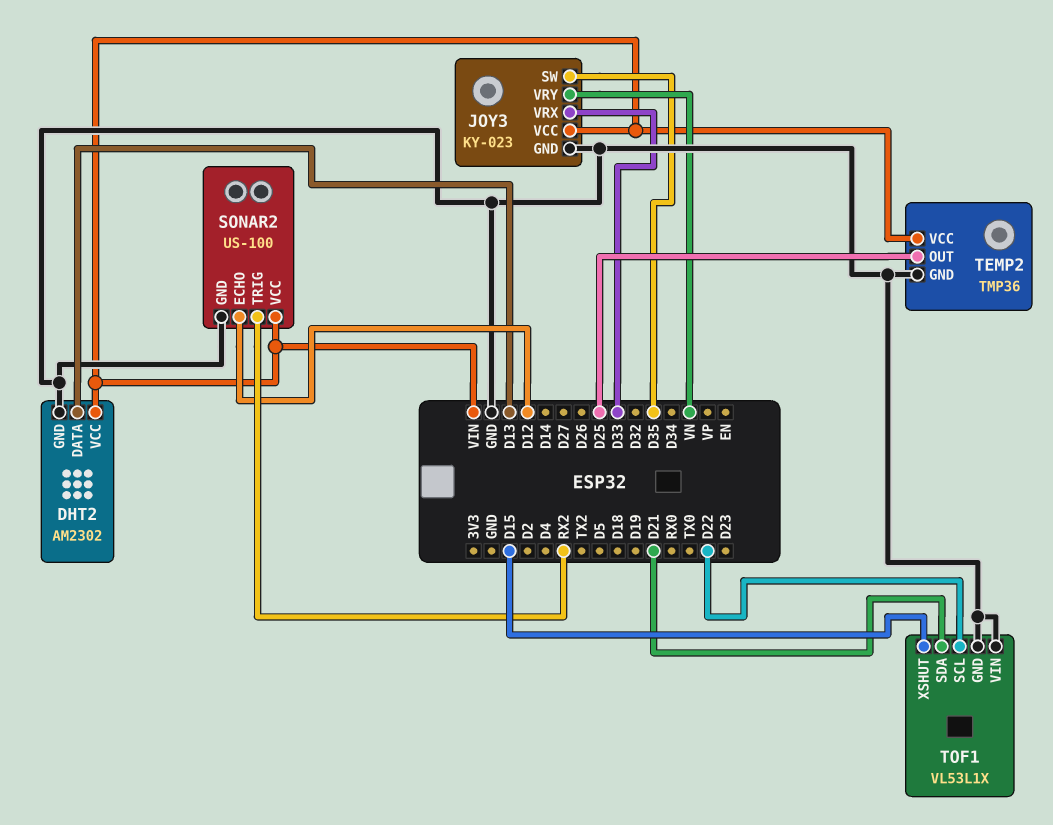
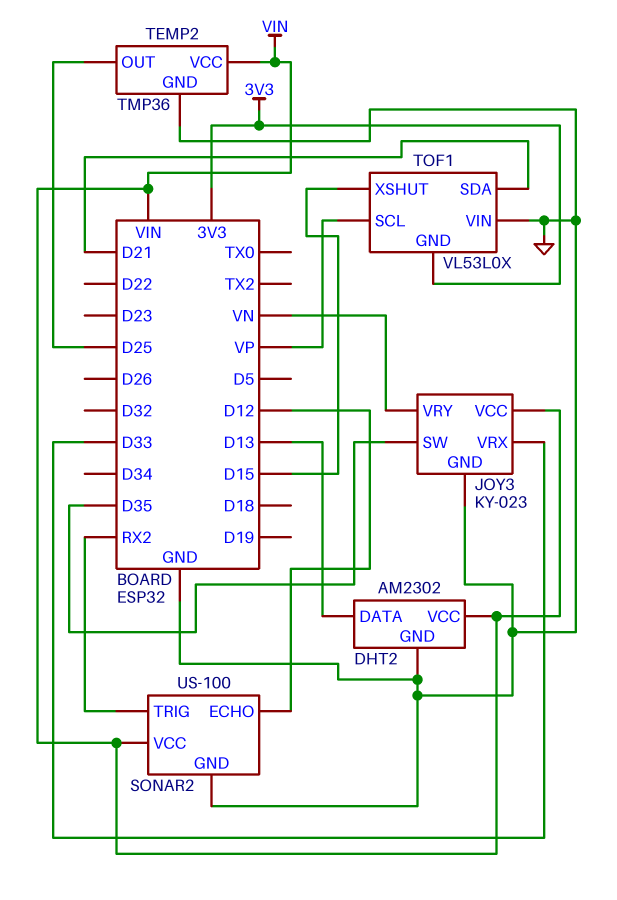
TOF1: VL53L1X -> VL53L0X
TOF1 pin GND: GND -> 3V3
TOF1 pin SCL: D22 -> VP

